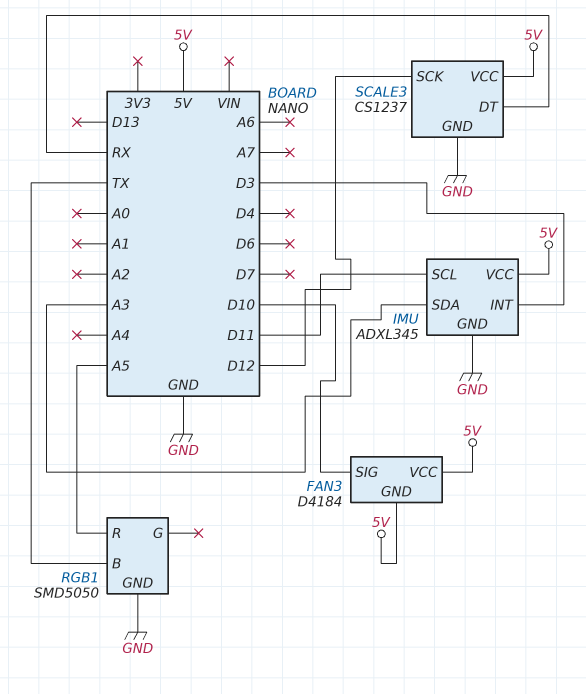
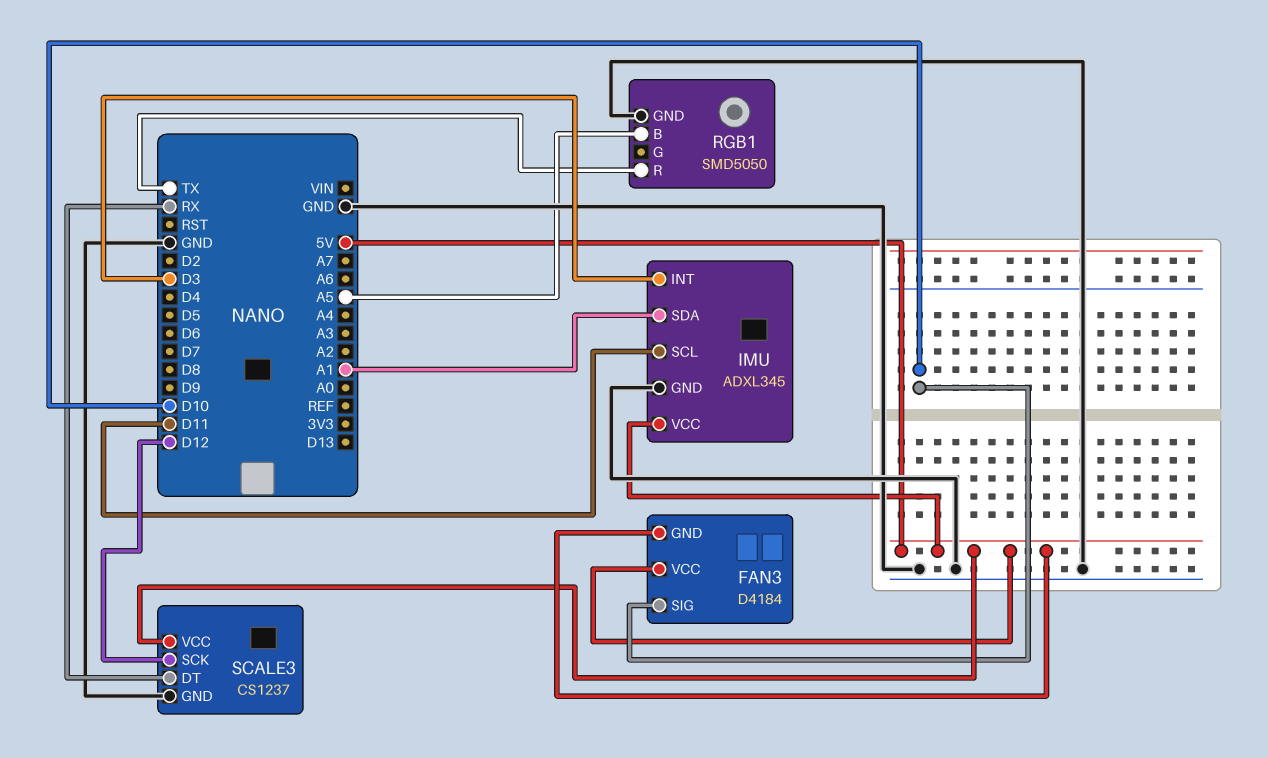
IMU pin SDA: A3 -> A1
RGB1 pin B: TX -> A5
RGB1 pin R: A5 -> TX

